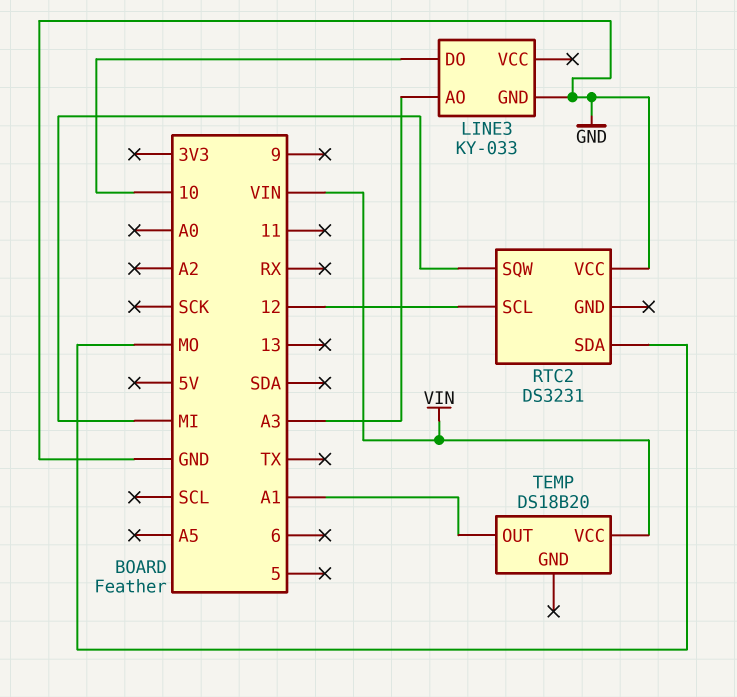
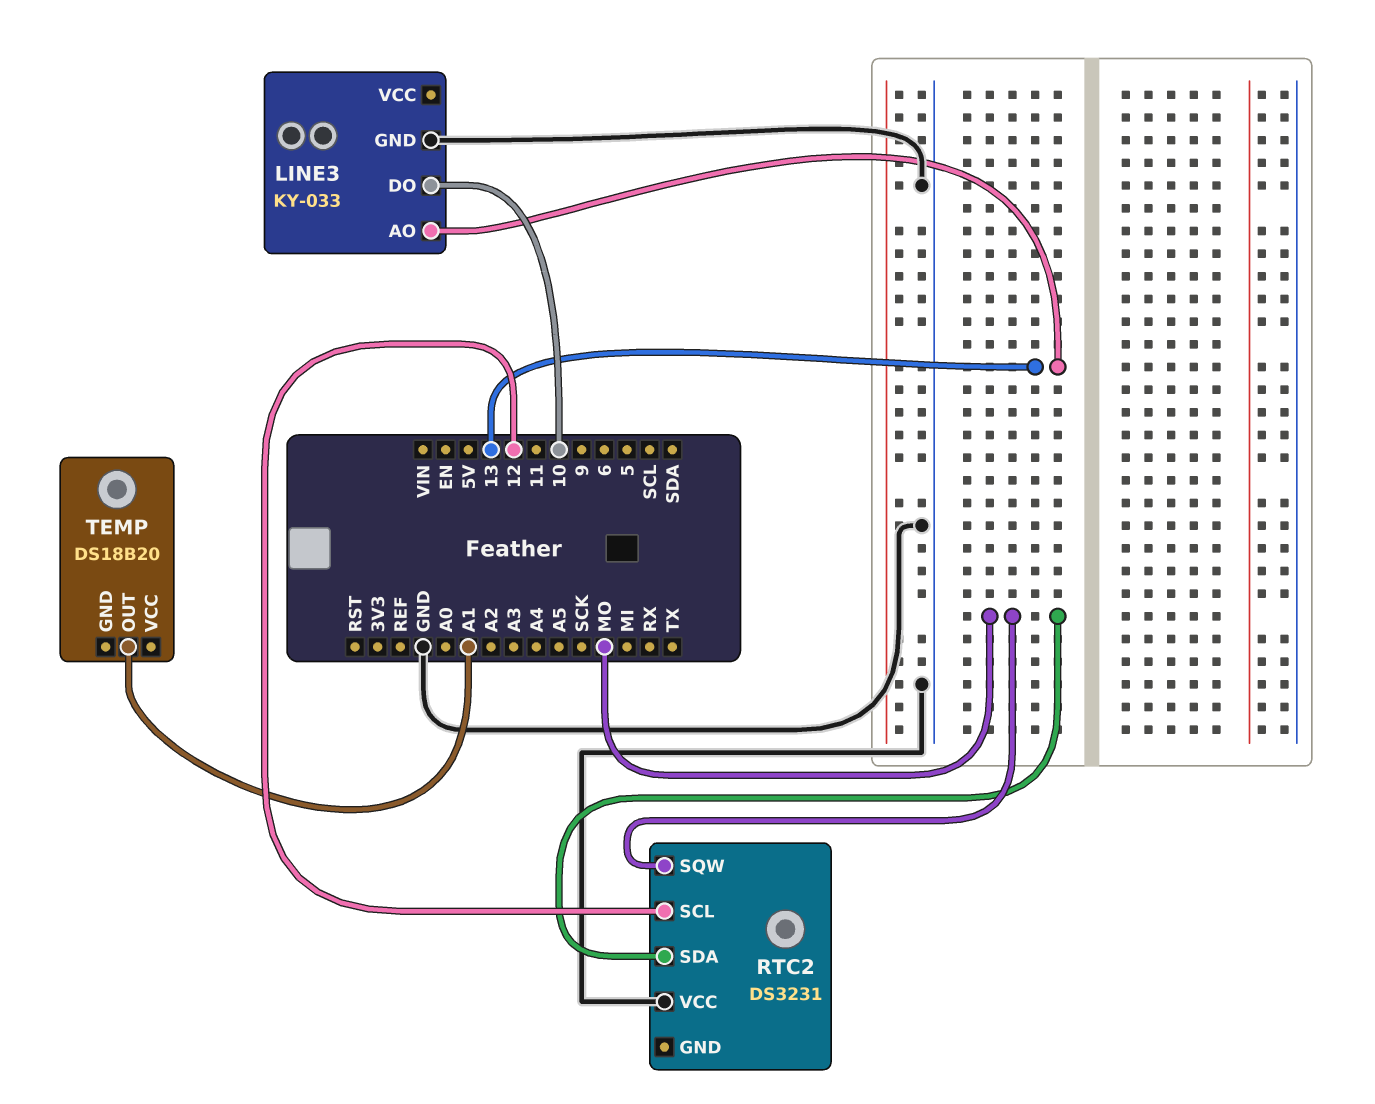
LINE3 pin AO: A3 -> 13
RTC2 pin SQW: MI -> MO
TEMP pin VCC: VIN -> none

